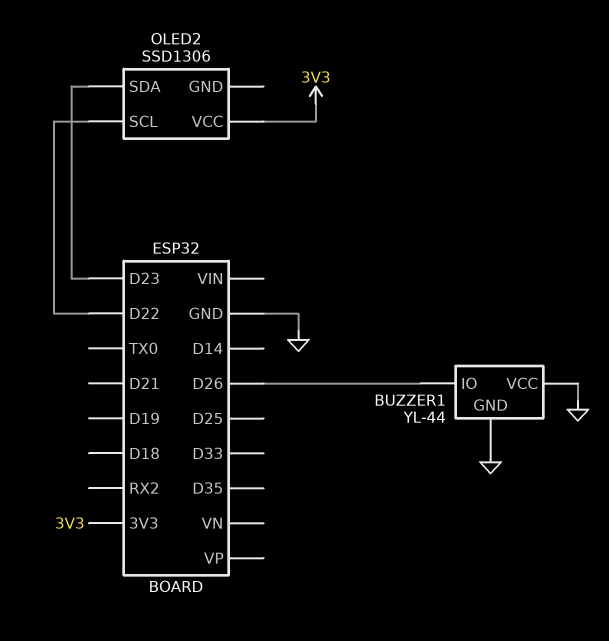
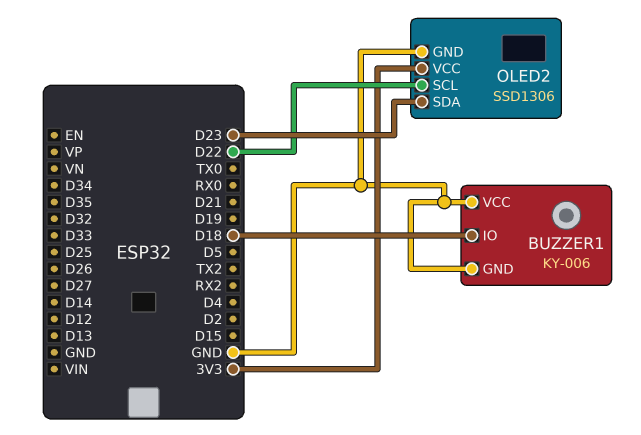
BUZZER1: YL-44 -> KY-006
BUZZER1 pin IO: D26 -> D18
OLED2 pin GND: none -> GND

